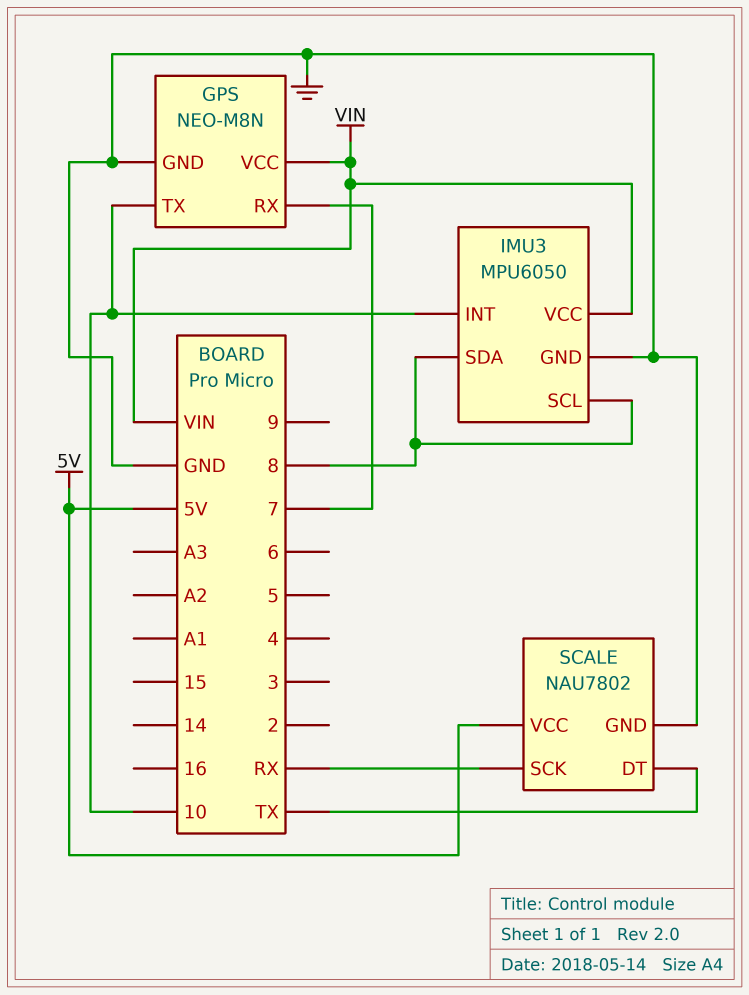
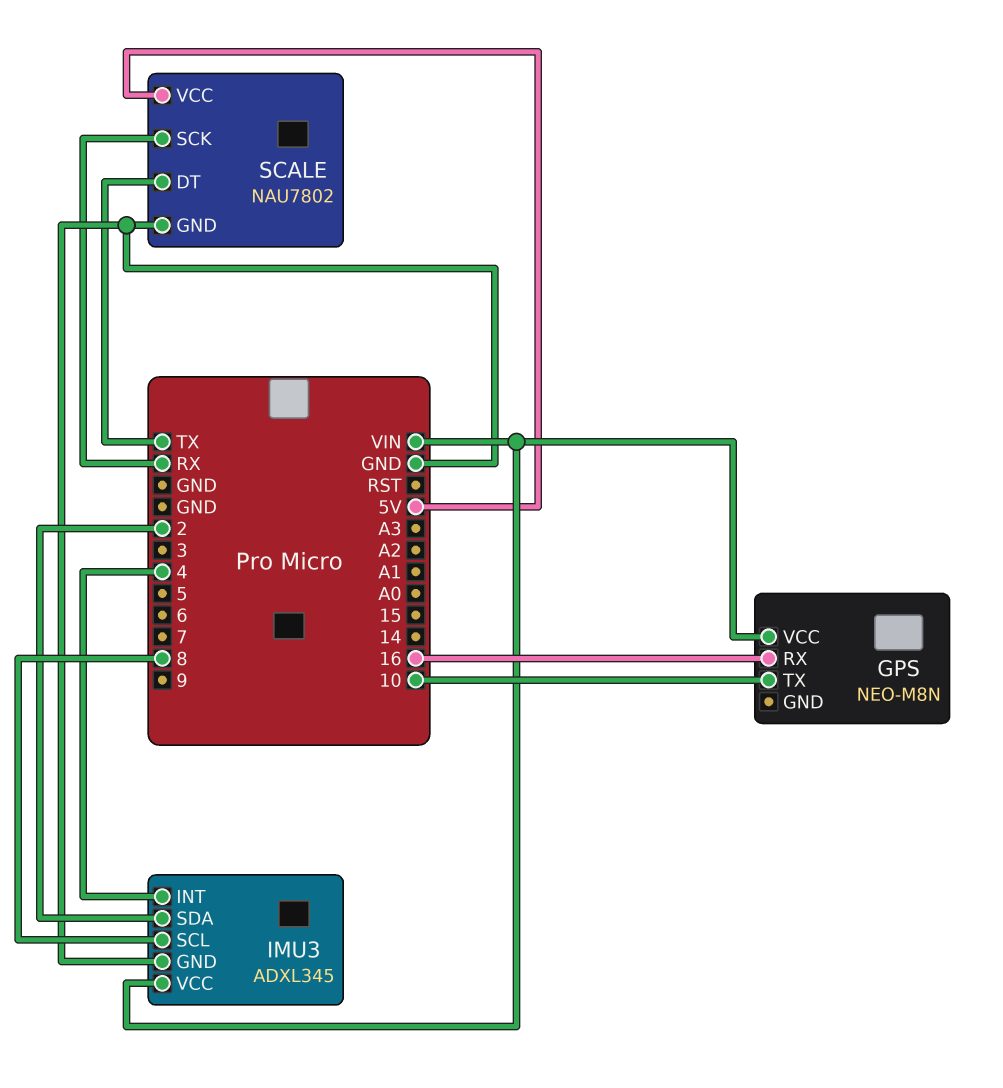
GPS pin GND: GND -> none
GPS pin RX: 7 -> 16
IMU3: MPU6050 -> ADXL345
IMU3 pin INT: 10 -> 4
IMU3 pin SDA: 8 -> 2

